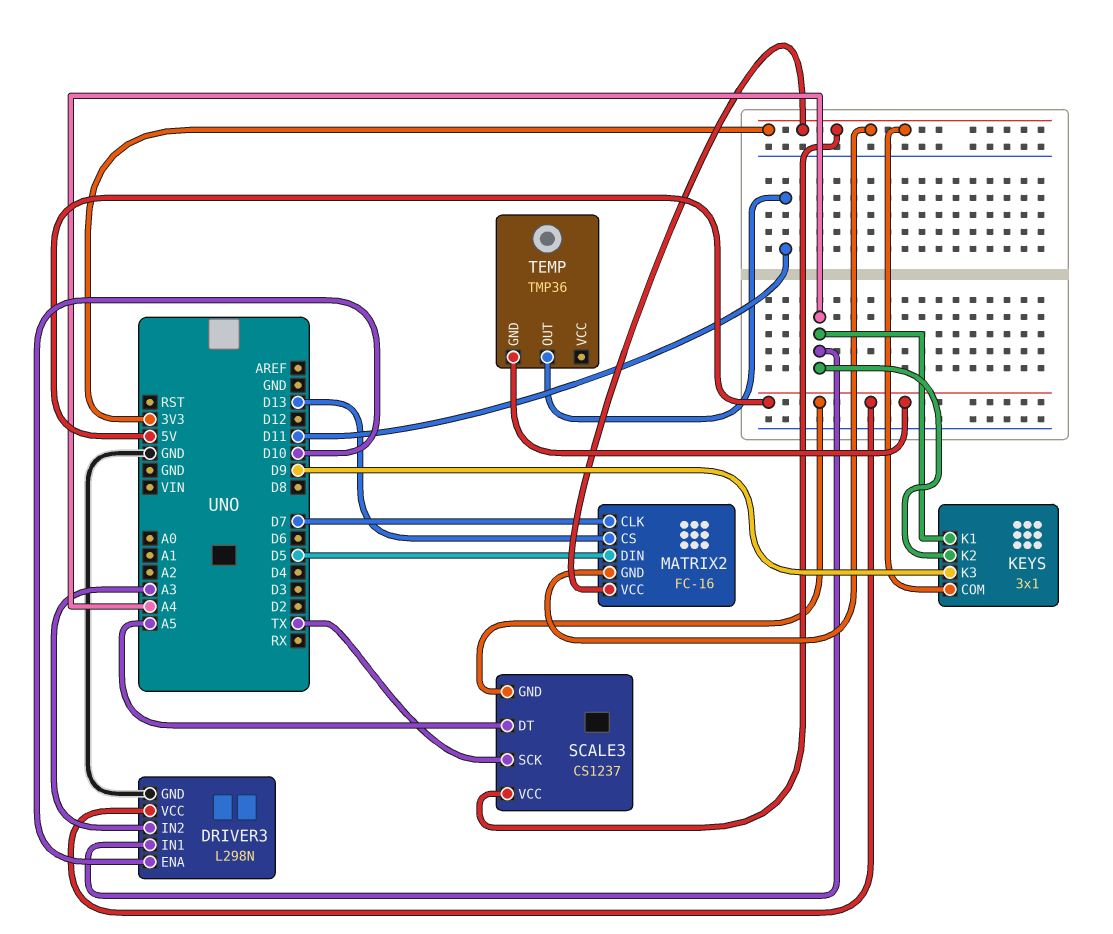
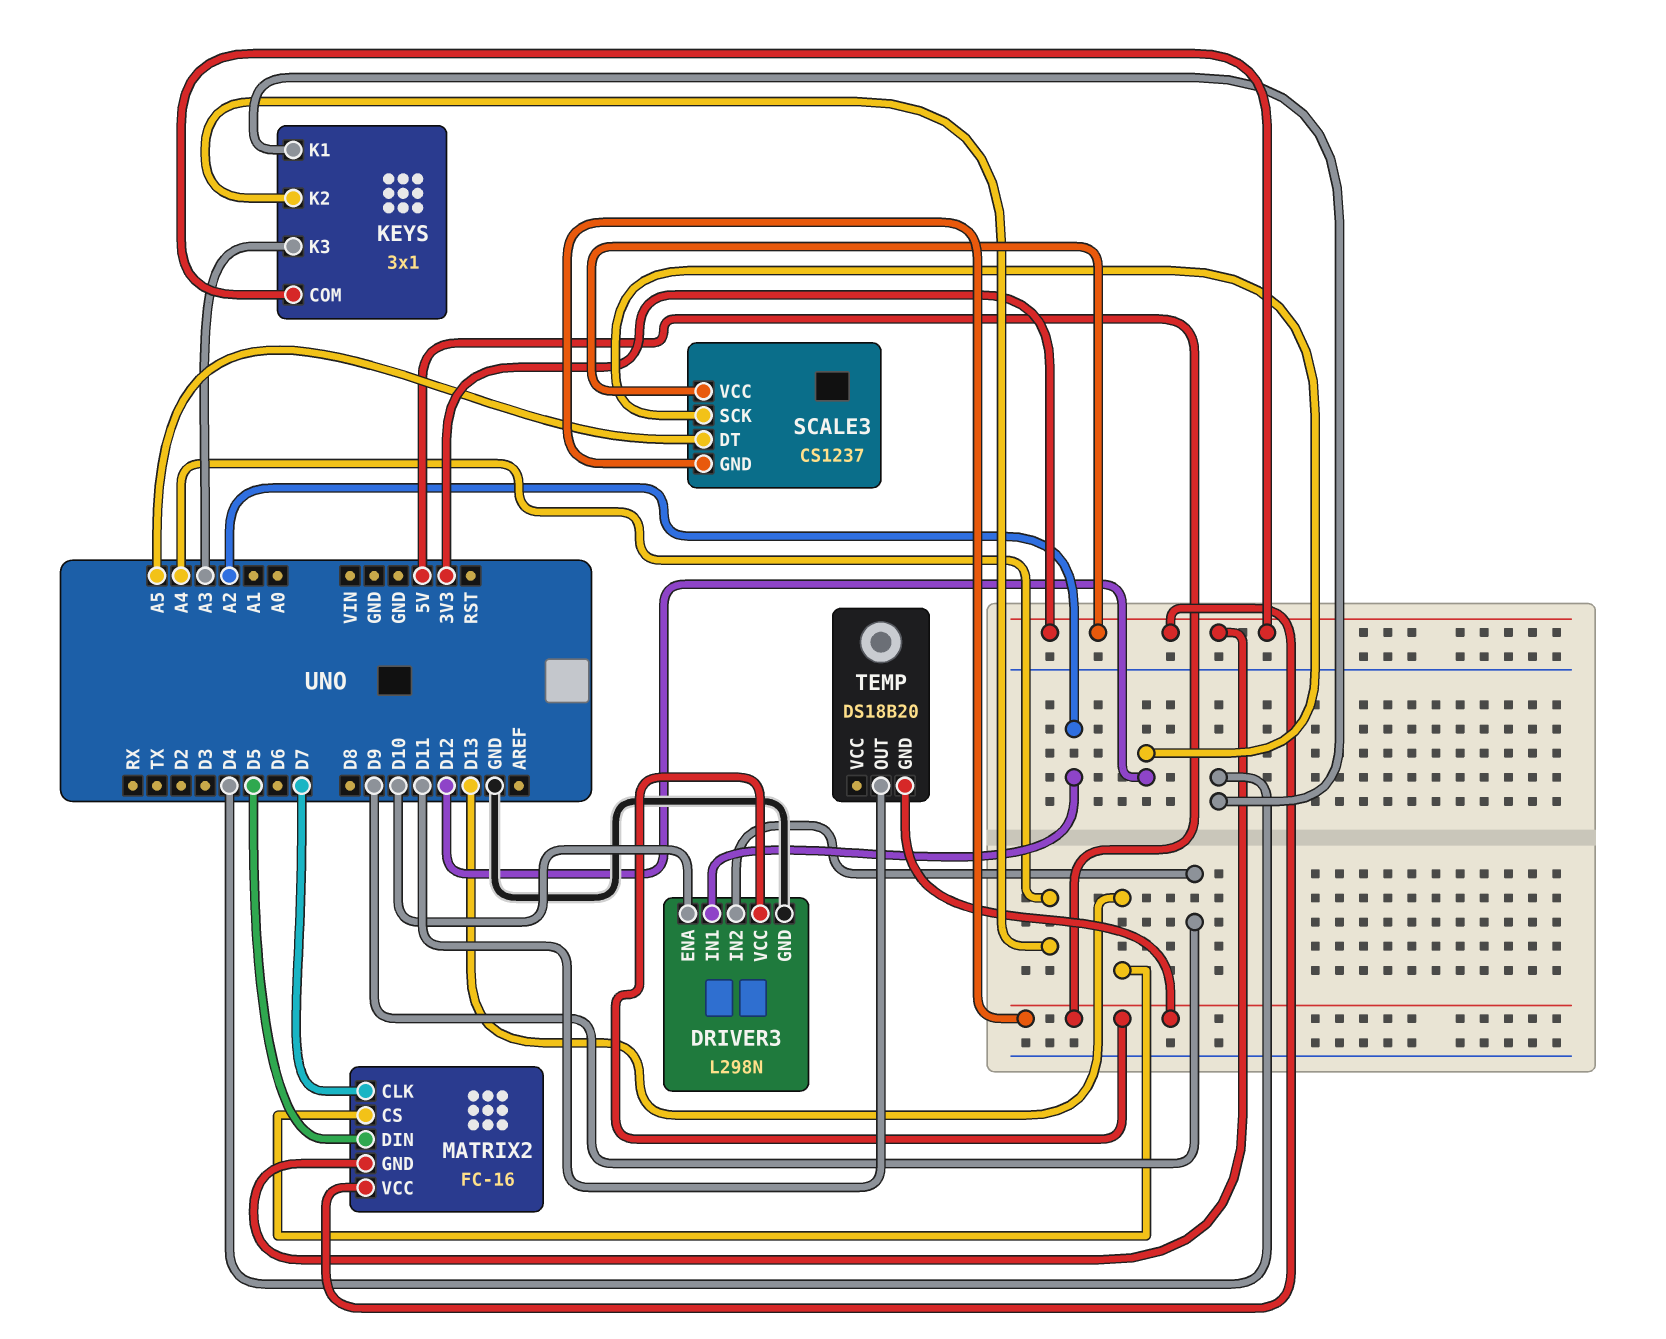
DRIVER3 pin IN1: A4 -> A2
DRIVER3 pin IN2: A3 -> D9
KEYS pin K1: A4 -> D4
KEYS pin K3: D9 -> A3
SCALE3 pin SCK: TX -> D12
TEMP: TMP36 -> DS18B20

